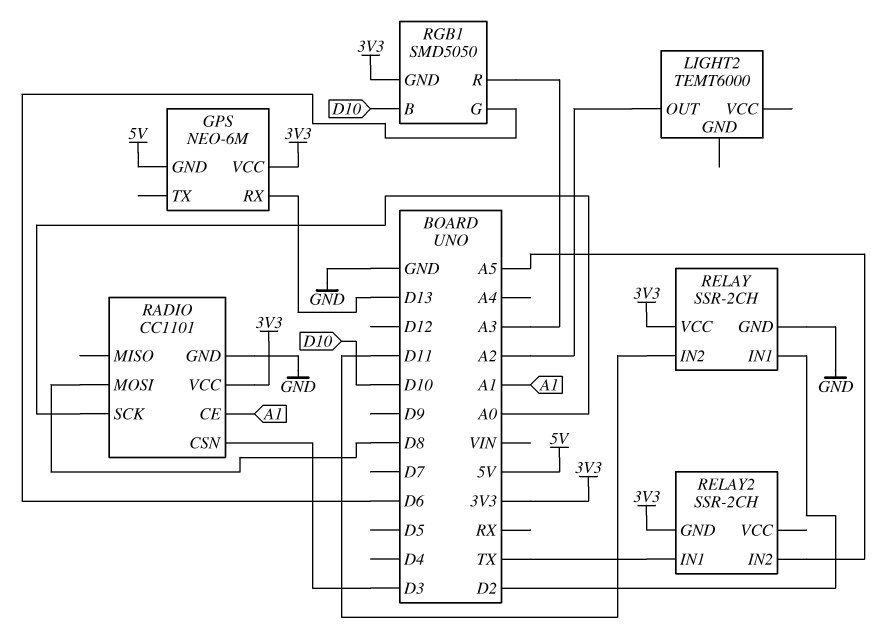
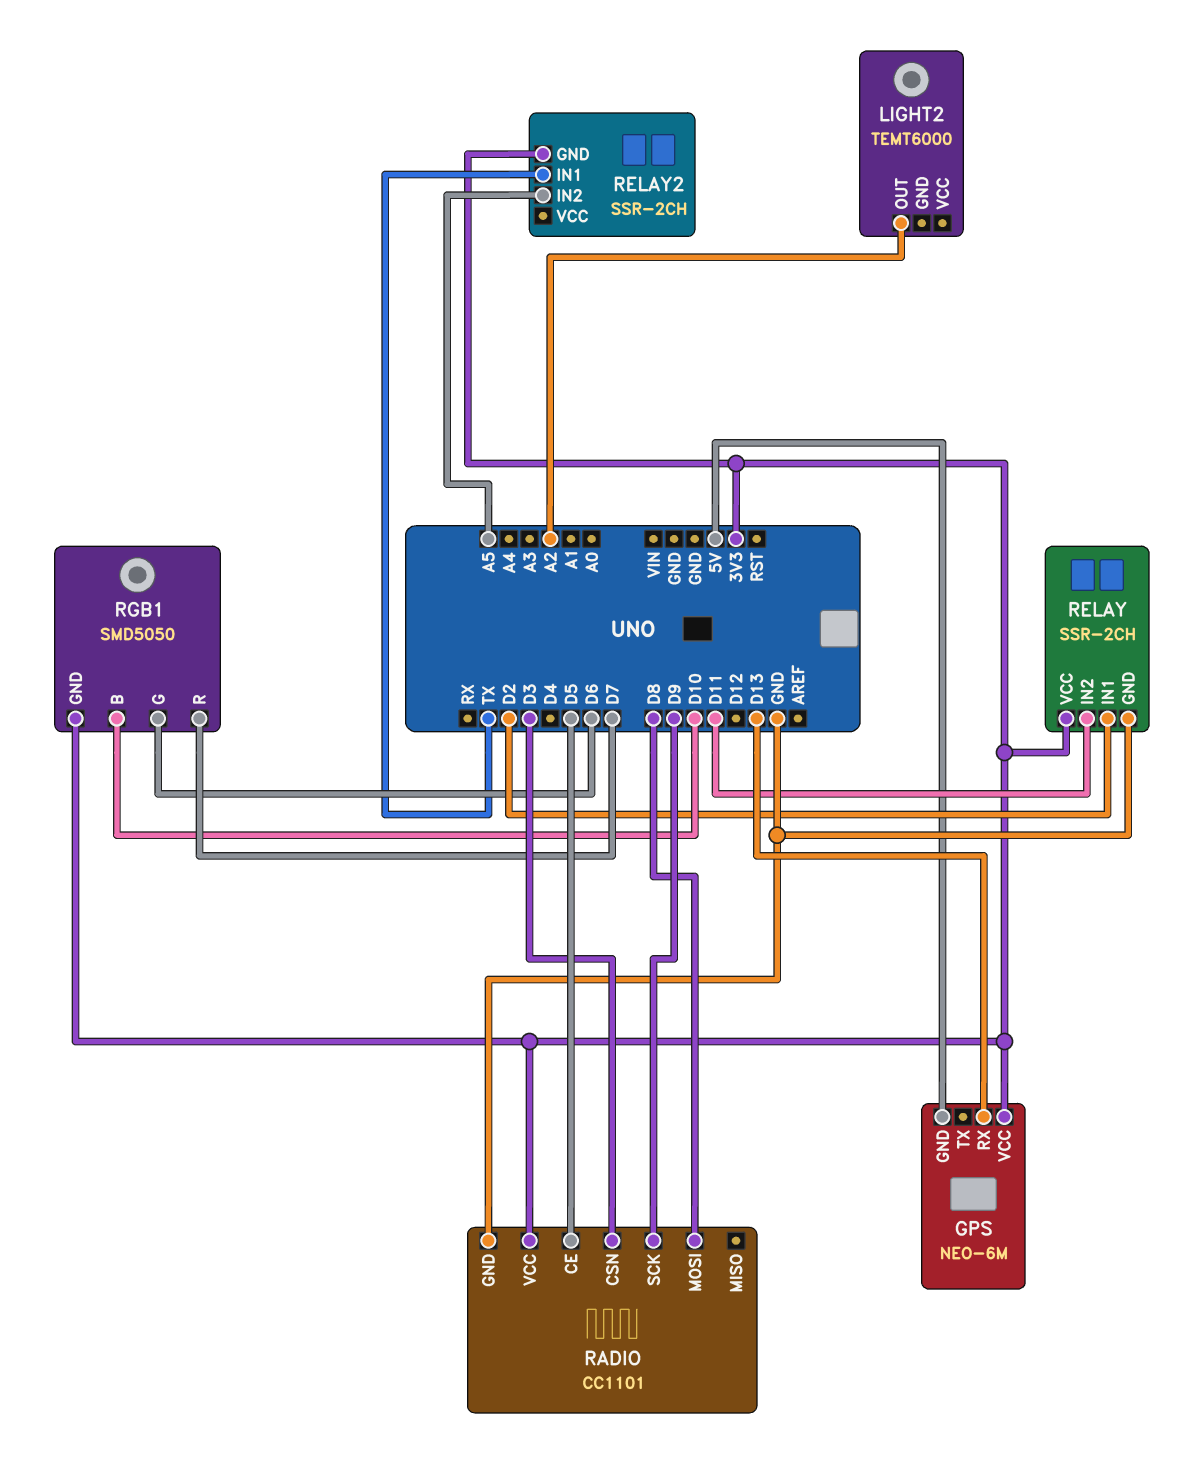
RADIO pin CE: A1 -> D5
RADIO pin SCK: A0 -> D9
RGB1 pin R: A3 -> D7

